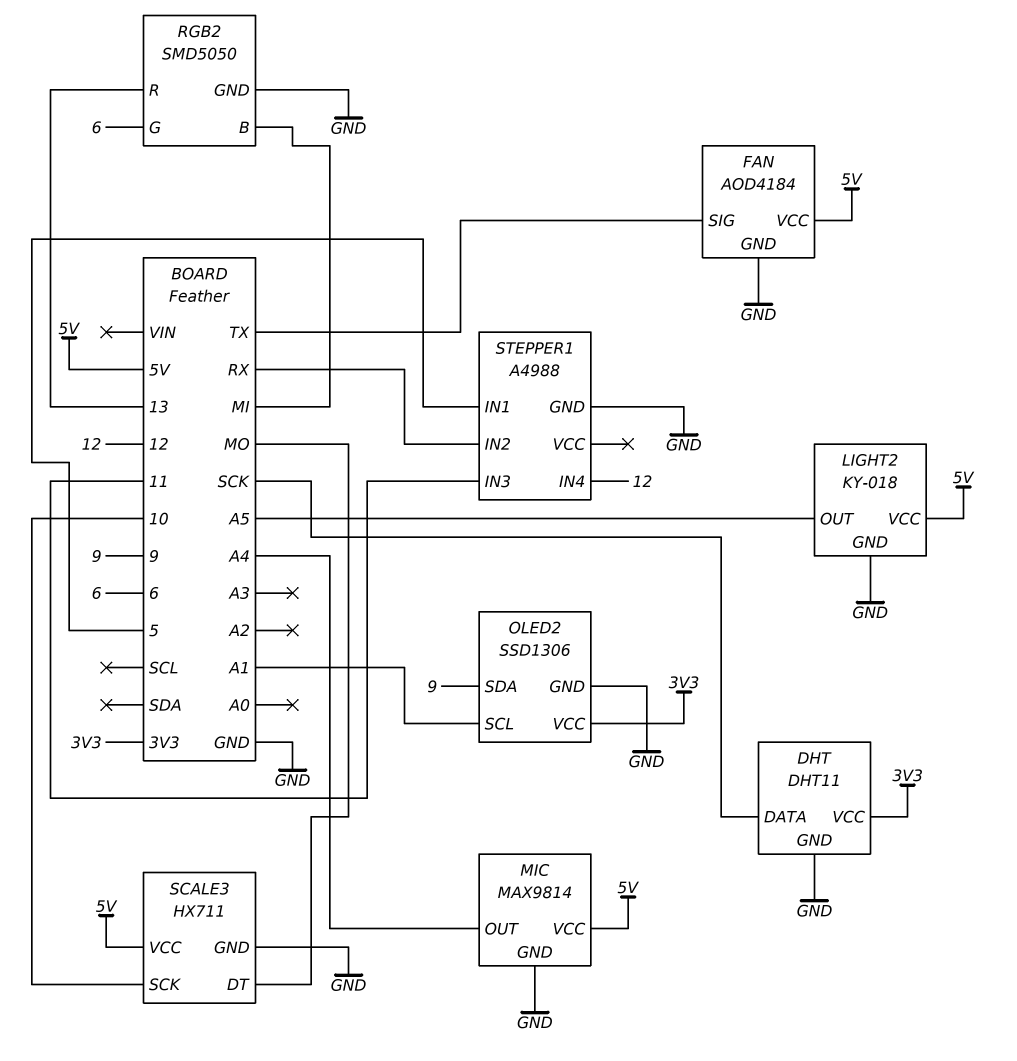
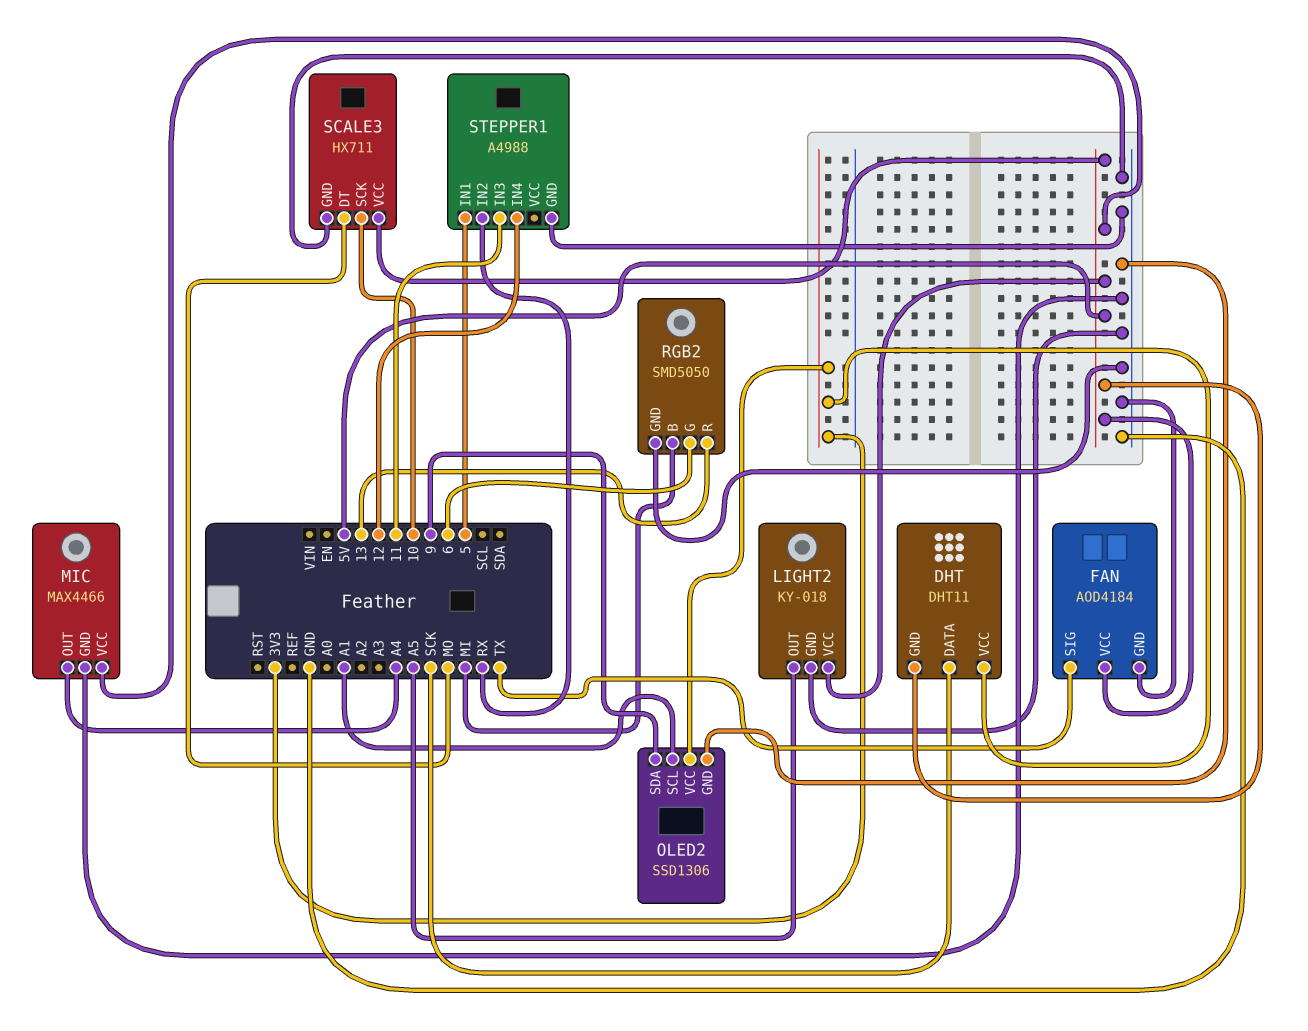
DHT pin GND: GND -> 5V
MIC: MAX9814 -> MAX4466

